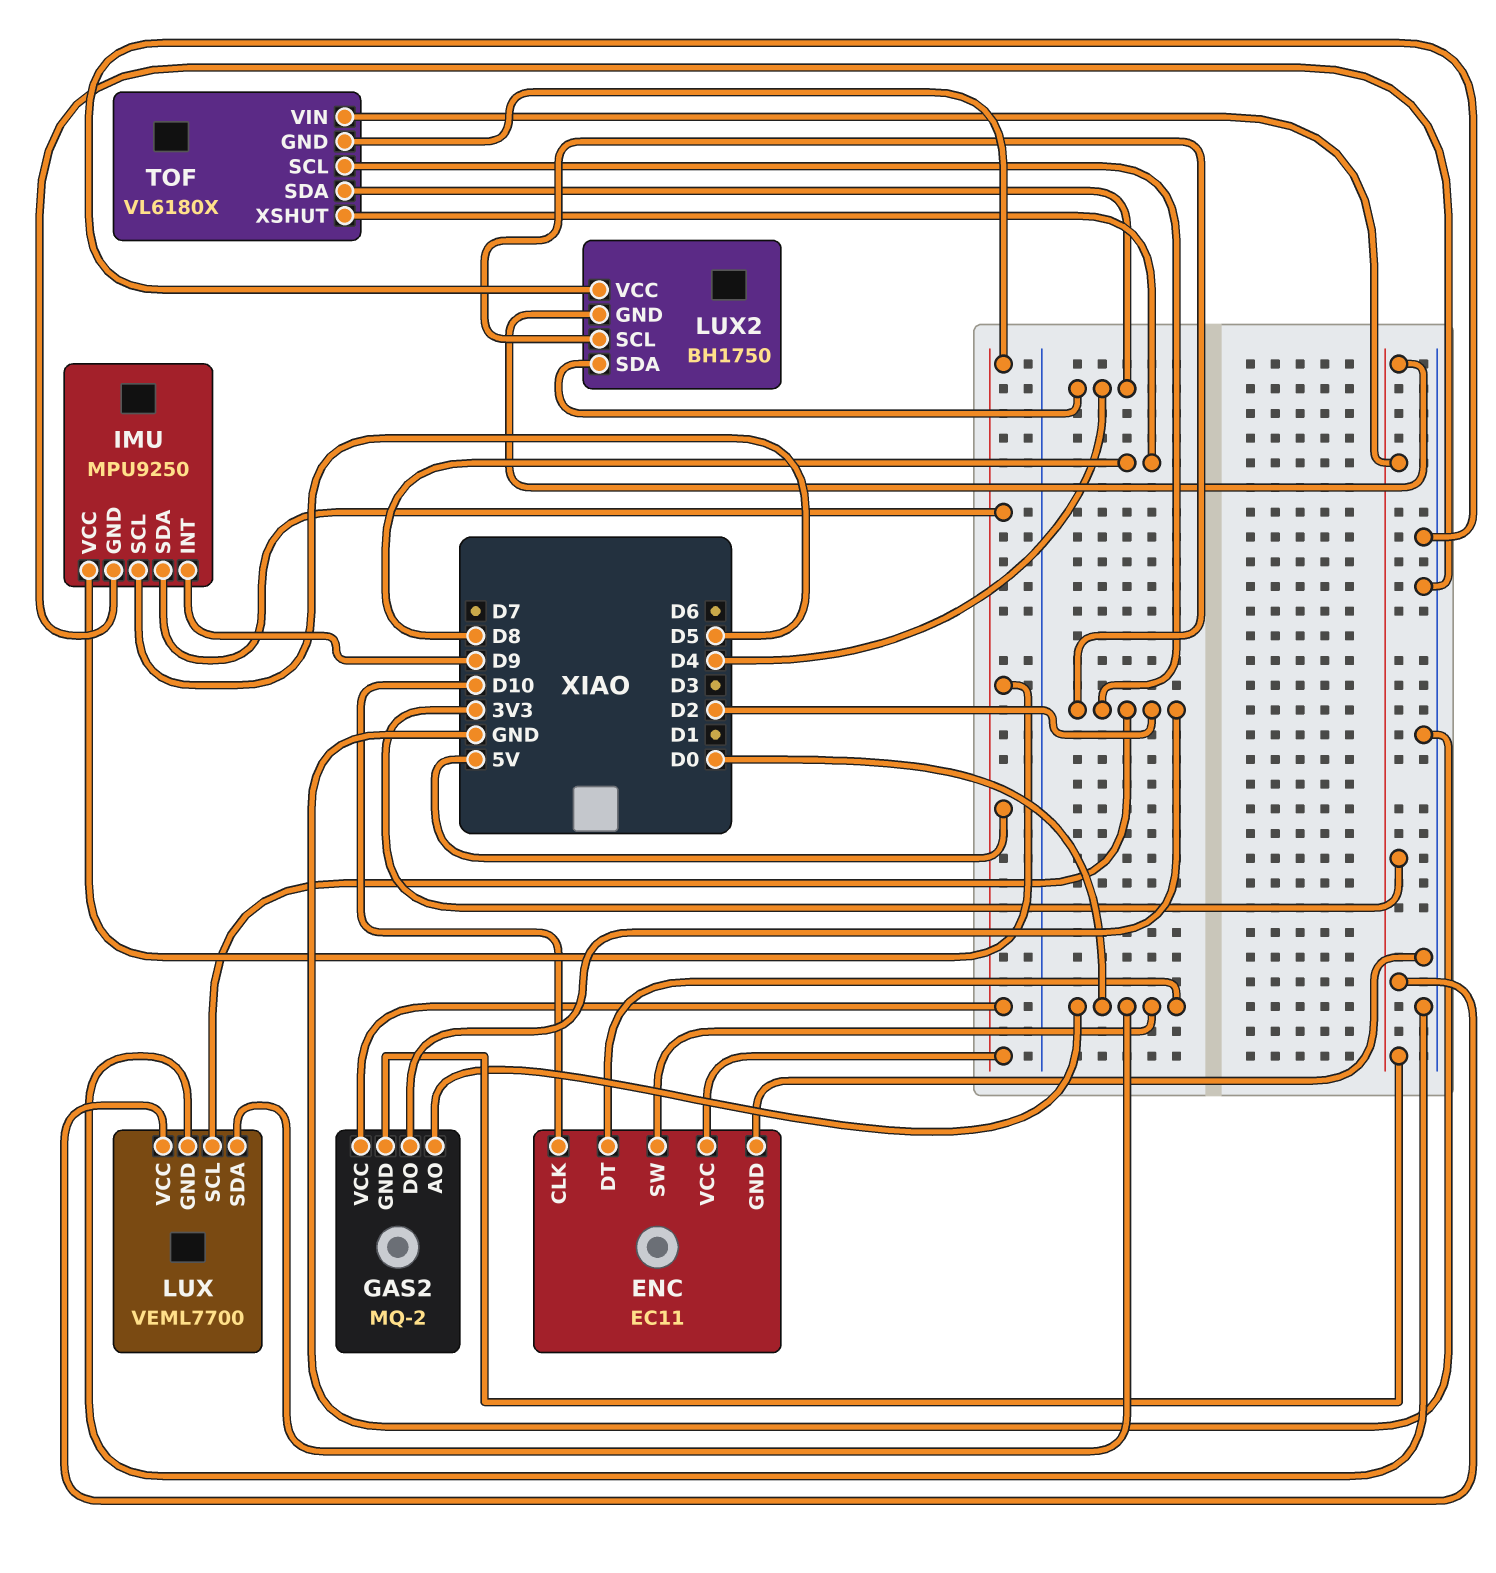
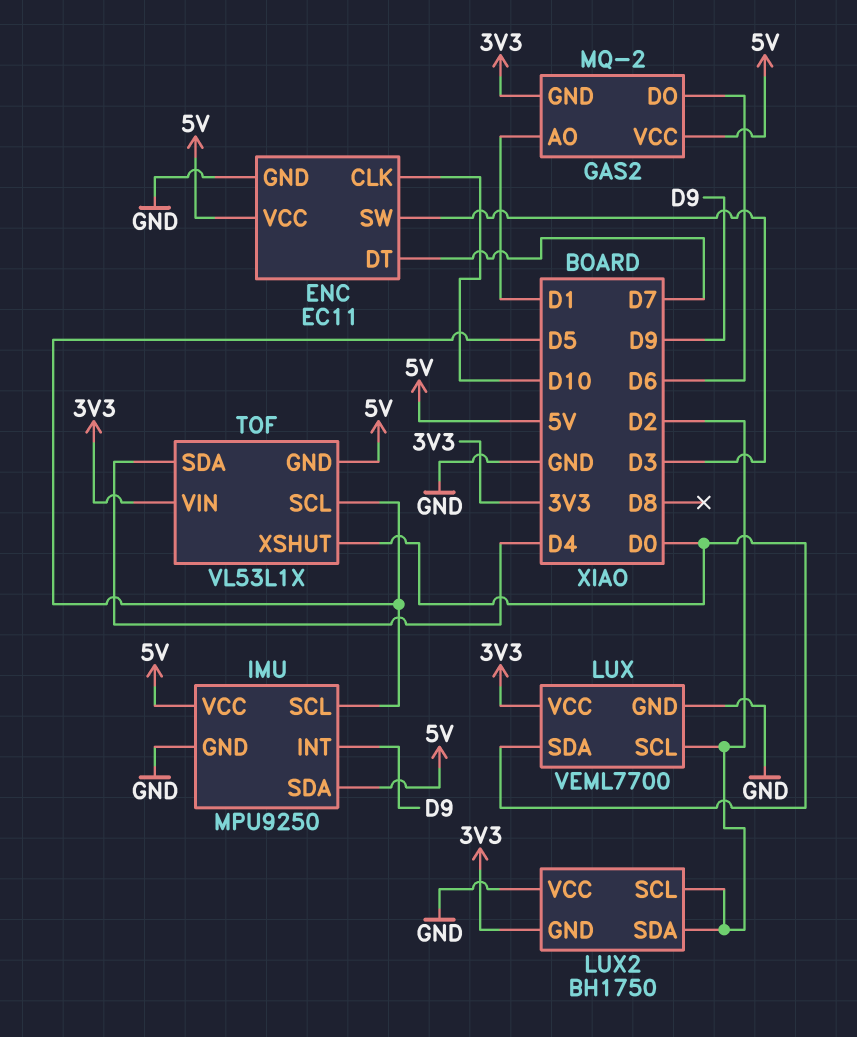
ENC pin DT: D0 -> D7
ENC pin SW: D0 -> D3
GAS2 pin AO: D0 -> D1
GAS2 pin DO: D2 -> D6
LUX2 pin SDA: D4 -> D2
TOF: VL6180X -> VL53L1X
TOF pin SCL: D2 -> D5
TOF pin XSHUT: D8 -> D0

